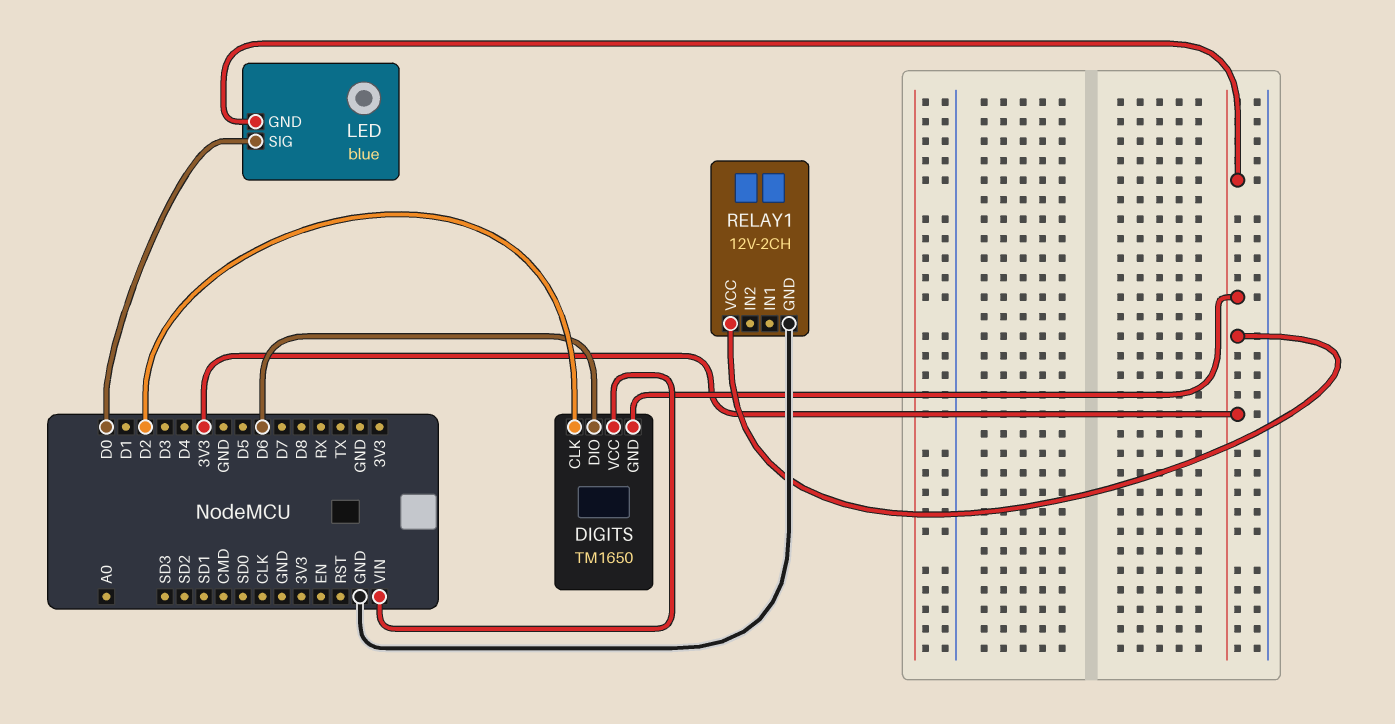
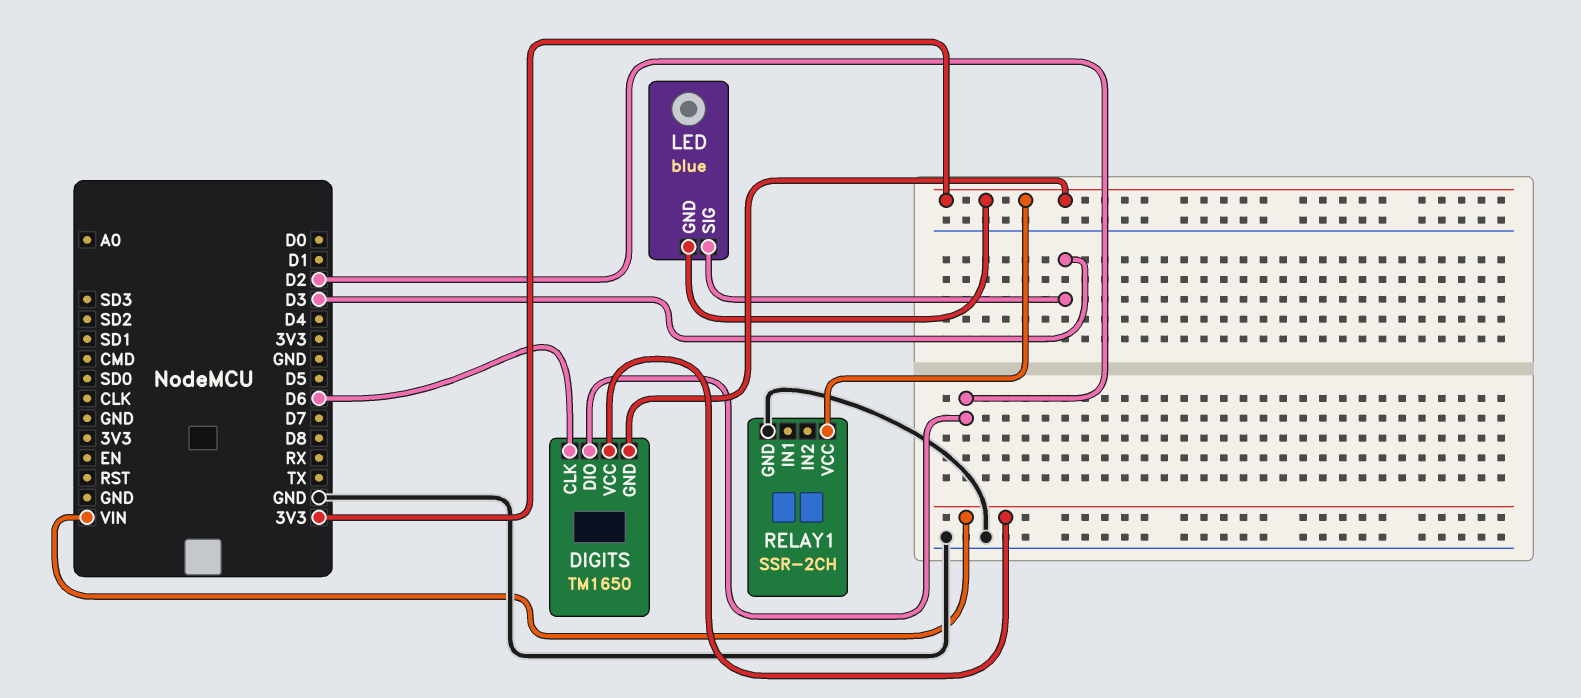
DIGITS pin CLK: D2 -> D6
DIGITS pin DIO: D6 -> D2
LED pin SIG: D0 -> D3
RELAY1: 12V-2CH -> SSR-2CH

